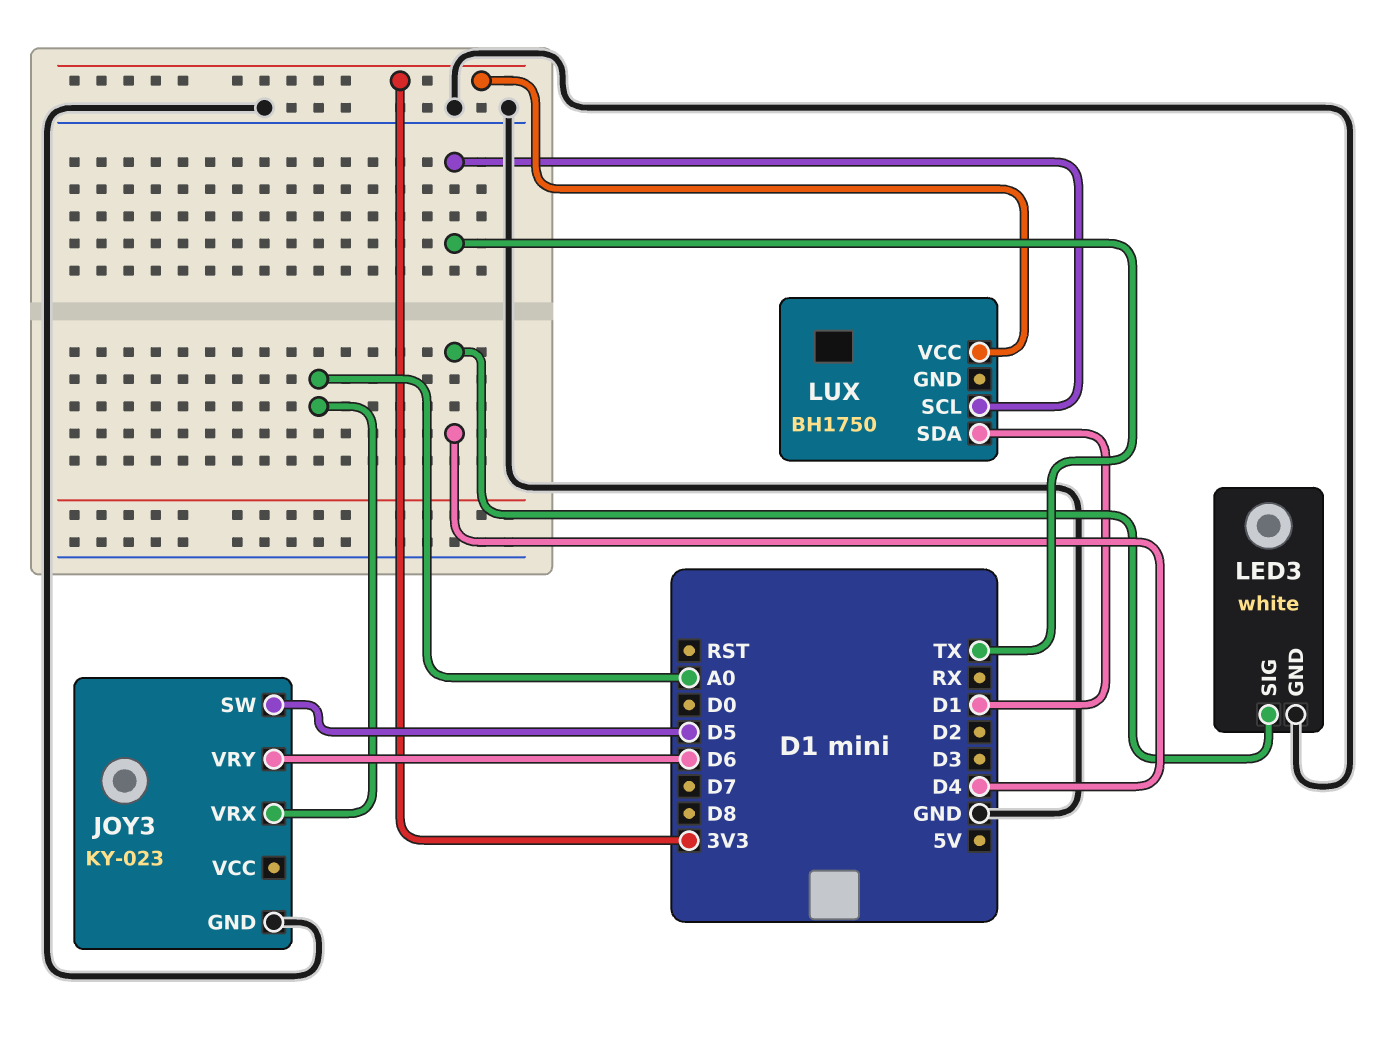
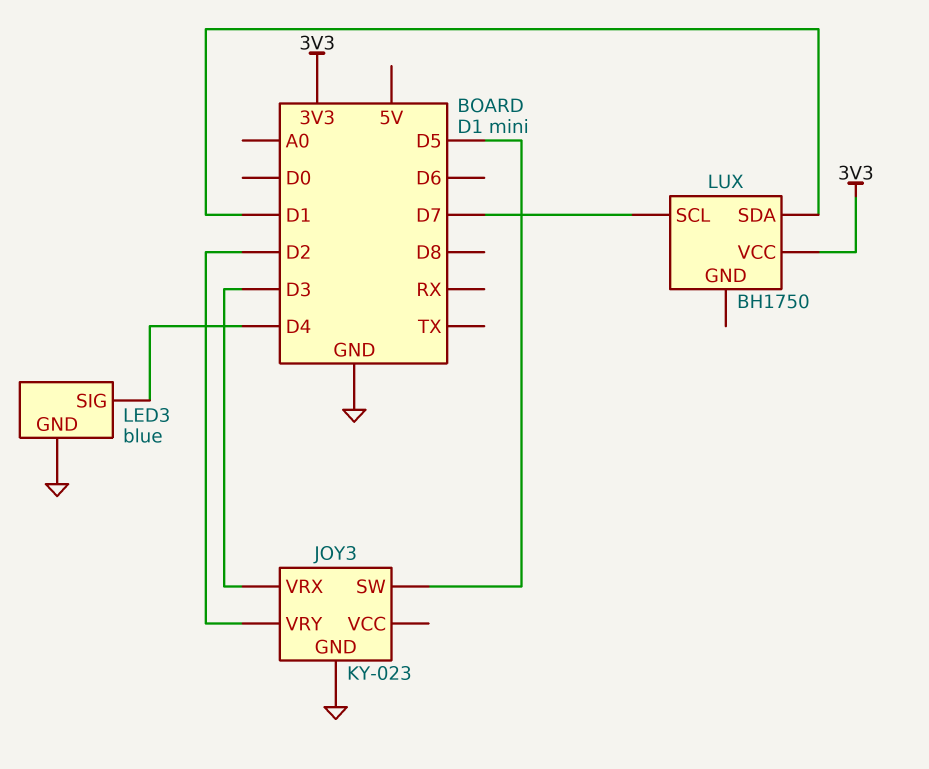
JOY3 pin VRX: A0 -> D3
JOY3 pin VRY: D6 -> D2
LED3: white -> blue
LUX pin SCL: TX -> D7

